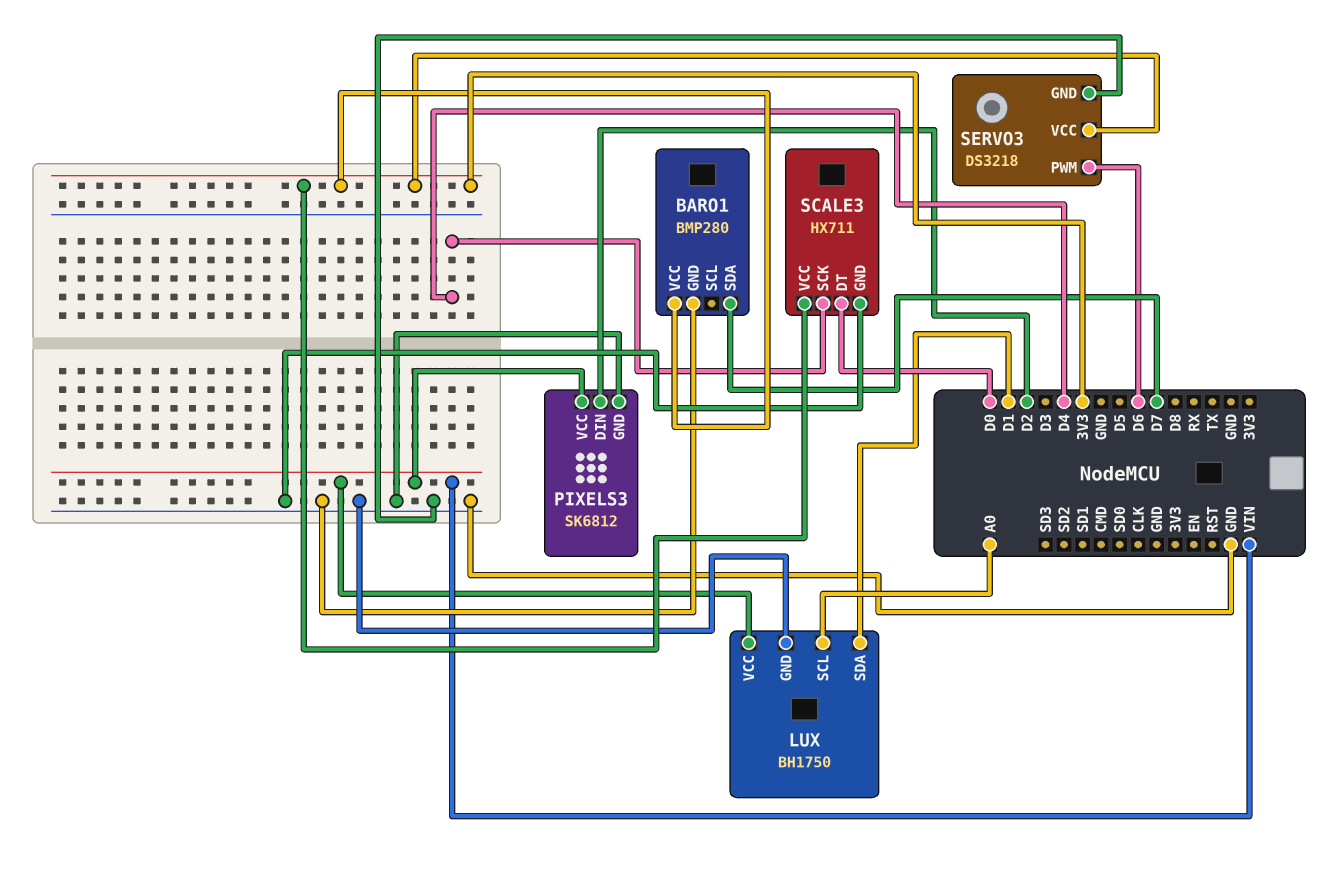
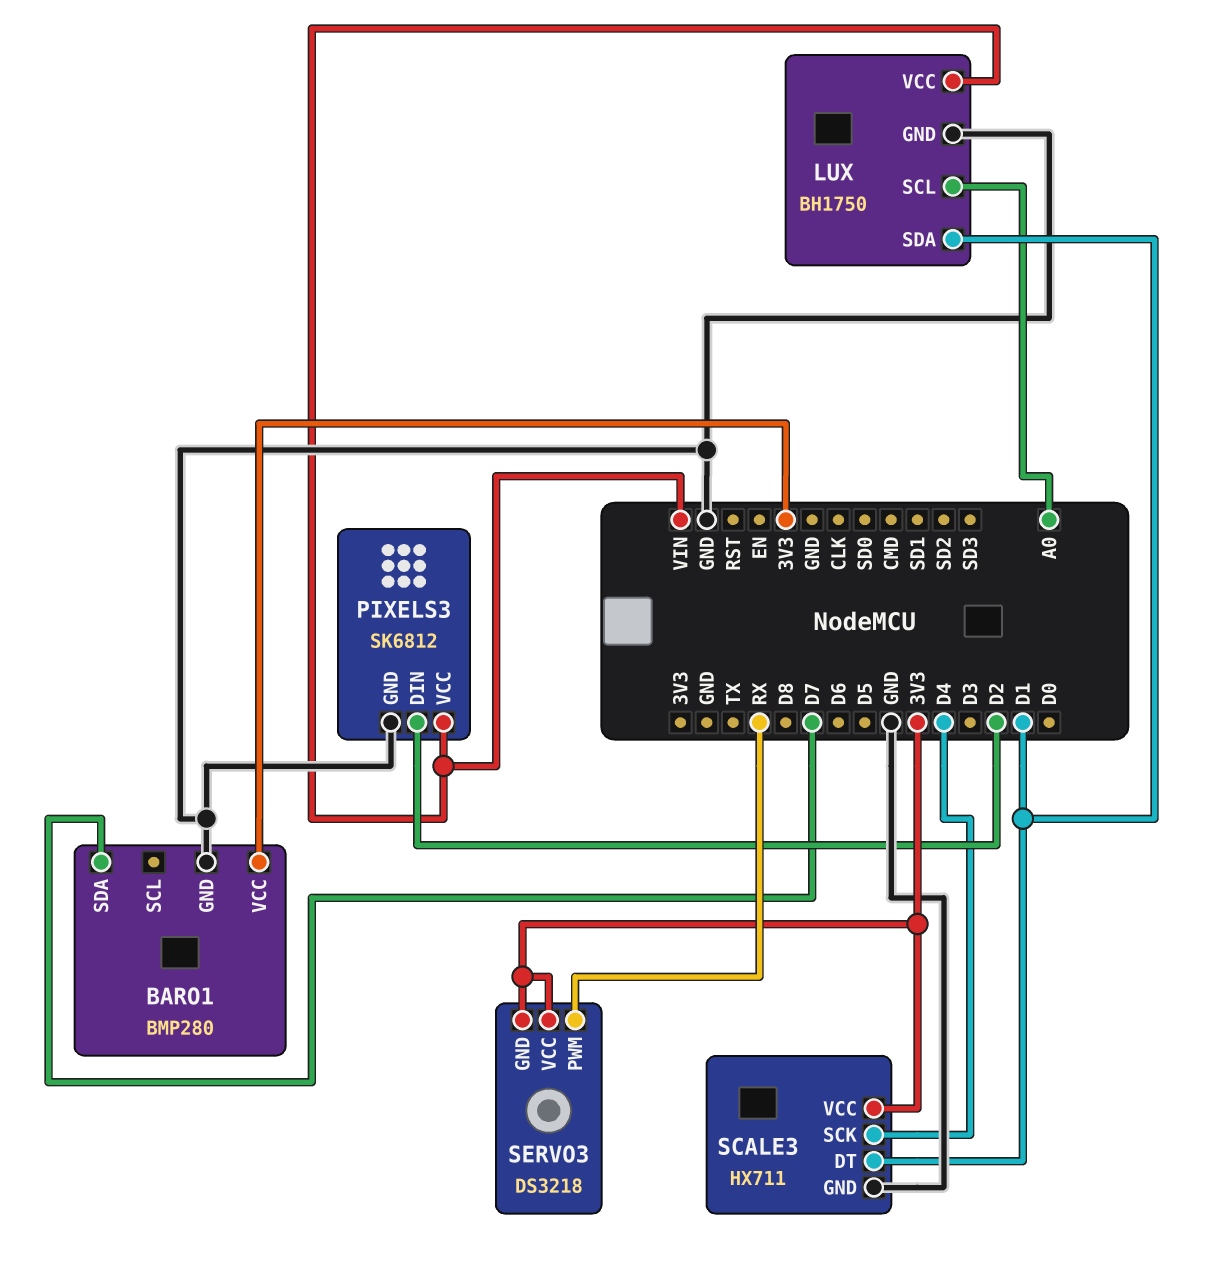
SCALE3 pin DT: D0 -> D1
SERVO3 pin GND: GND -> 3V3
SERVO3 pin PWM: D6 -> RX

